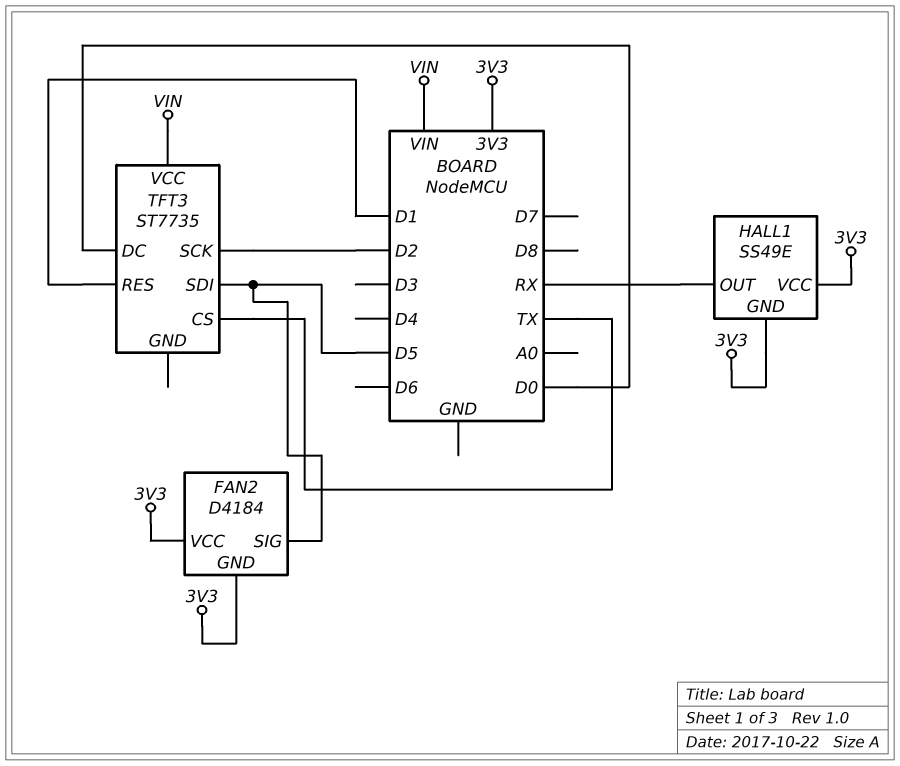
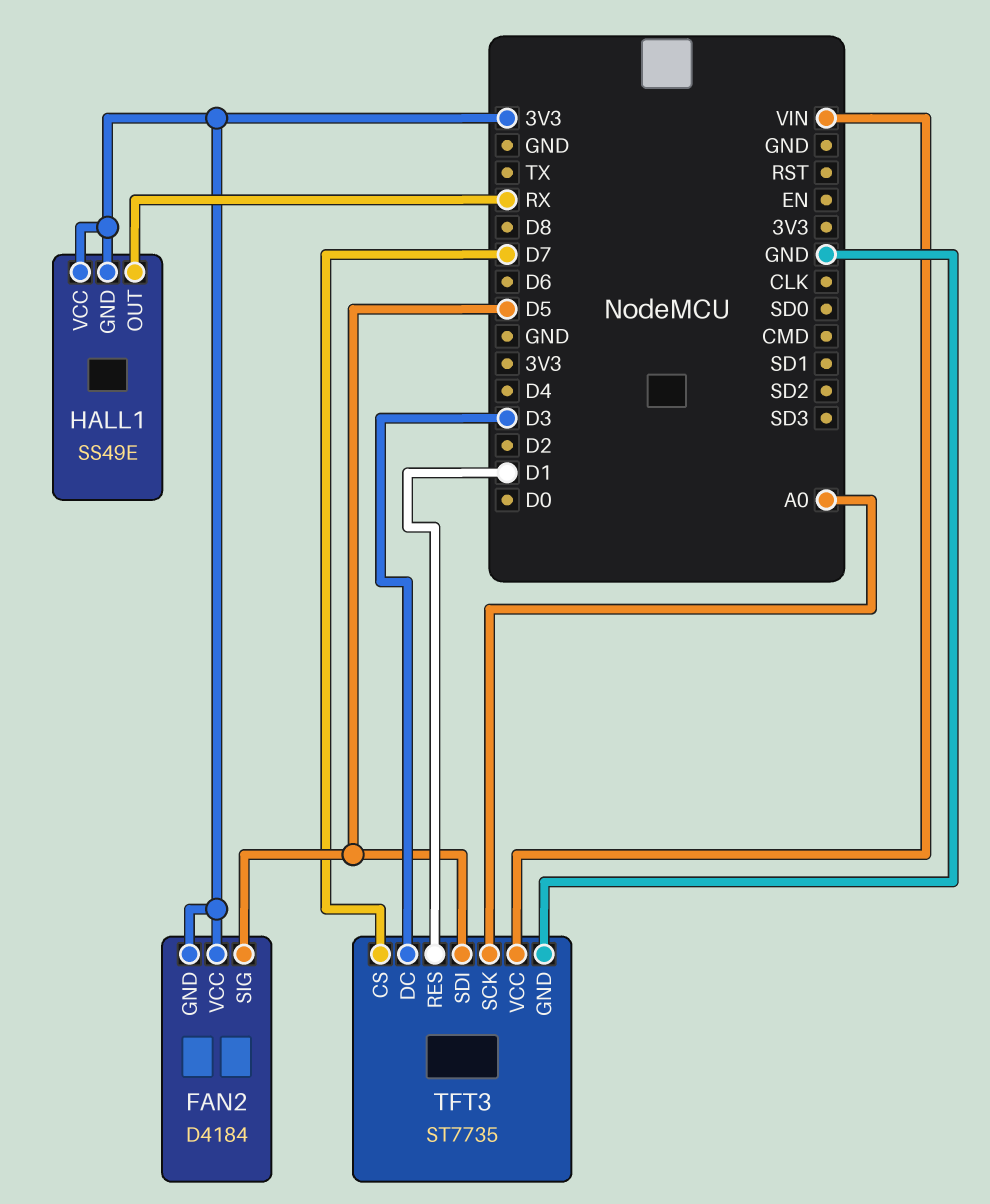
TFT3 pin CS: TX -> D7
TFT3 pin DC: D0 -> D3
TFT3 pin GND: none -> GND
TFT3 pin SCK: D2 -> A0

